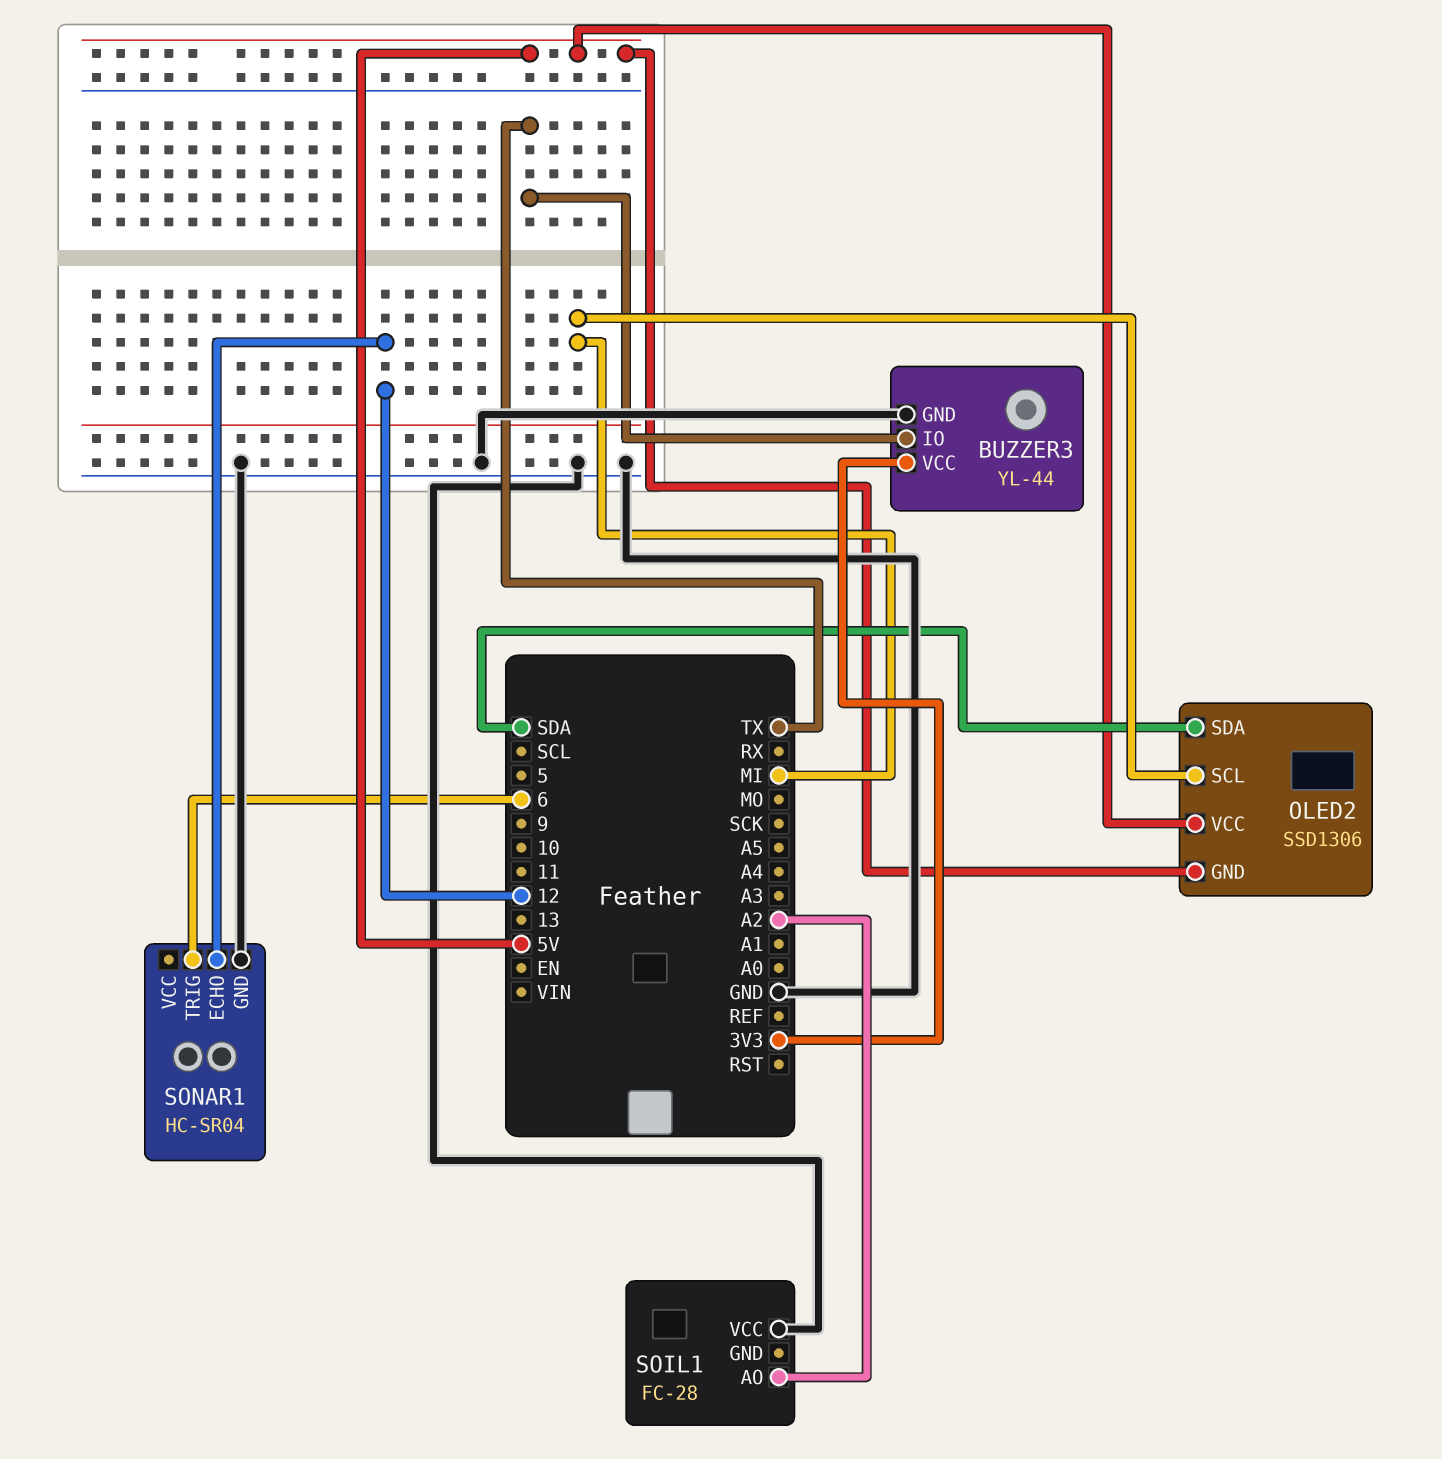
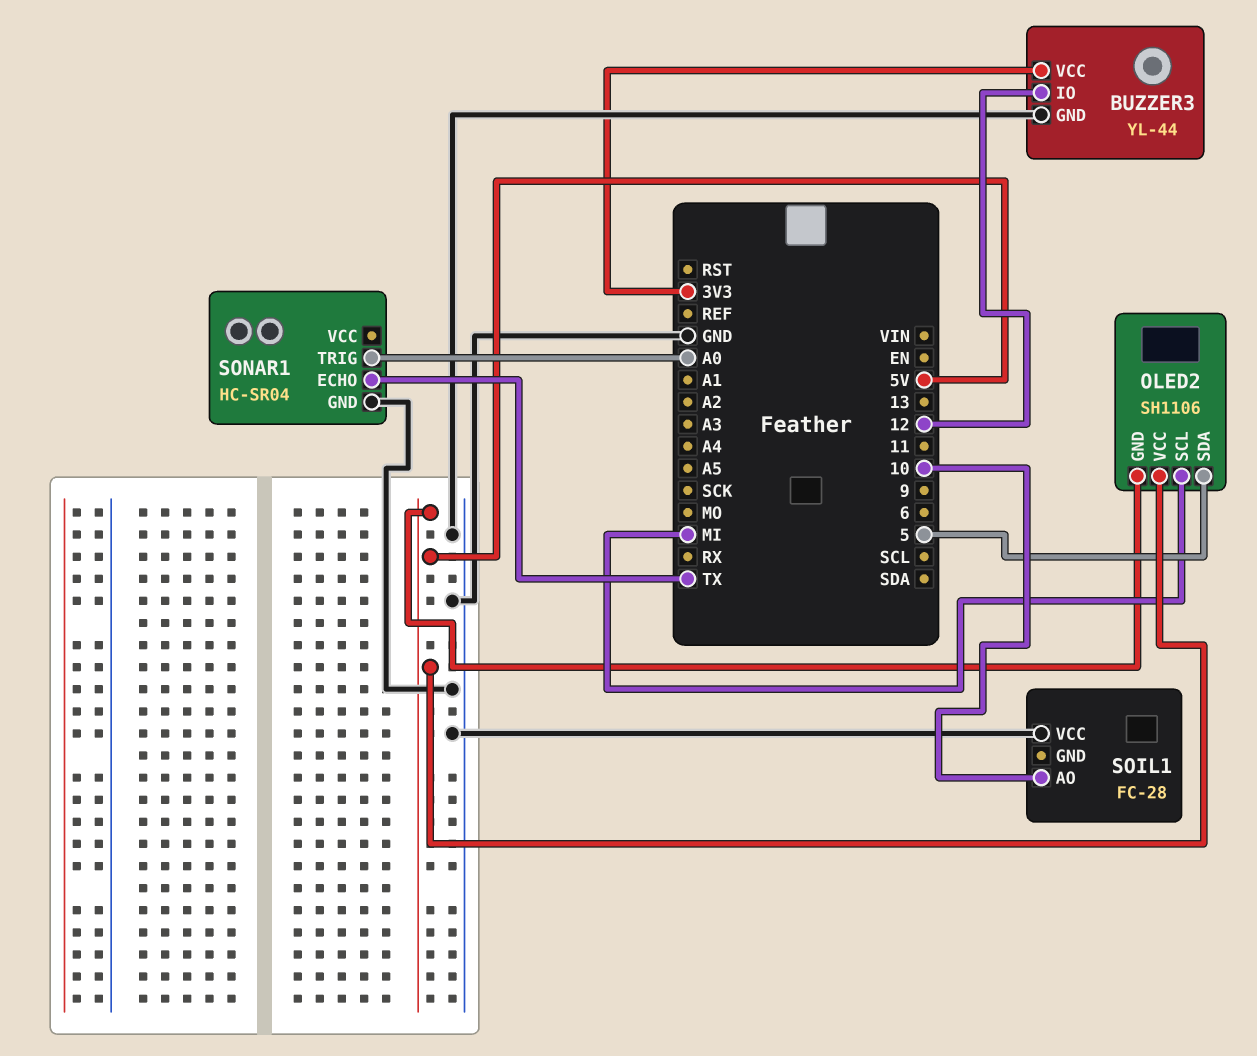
BUZZER3 pin IO: TX -> 12
OLED2: SSD1306 -> SH1106
OLED2 pin SDA: SDA -> 5
SOIL1 pin AO: A2 -> 10
SONAR1 pin ECHO: 12 -> TX
SONAR1 pin TRIG: 6 -> A0

